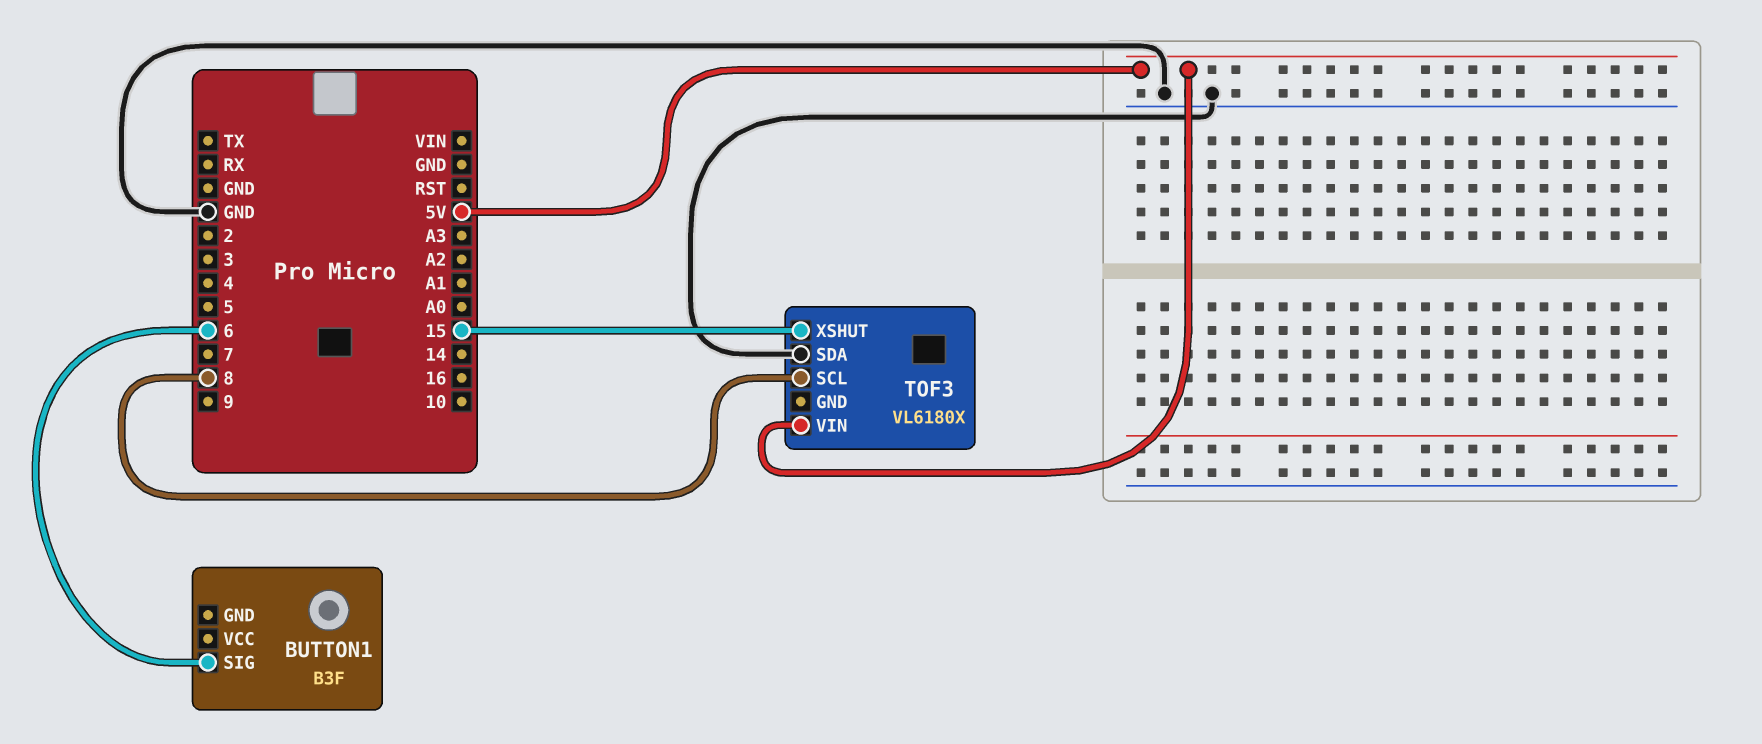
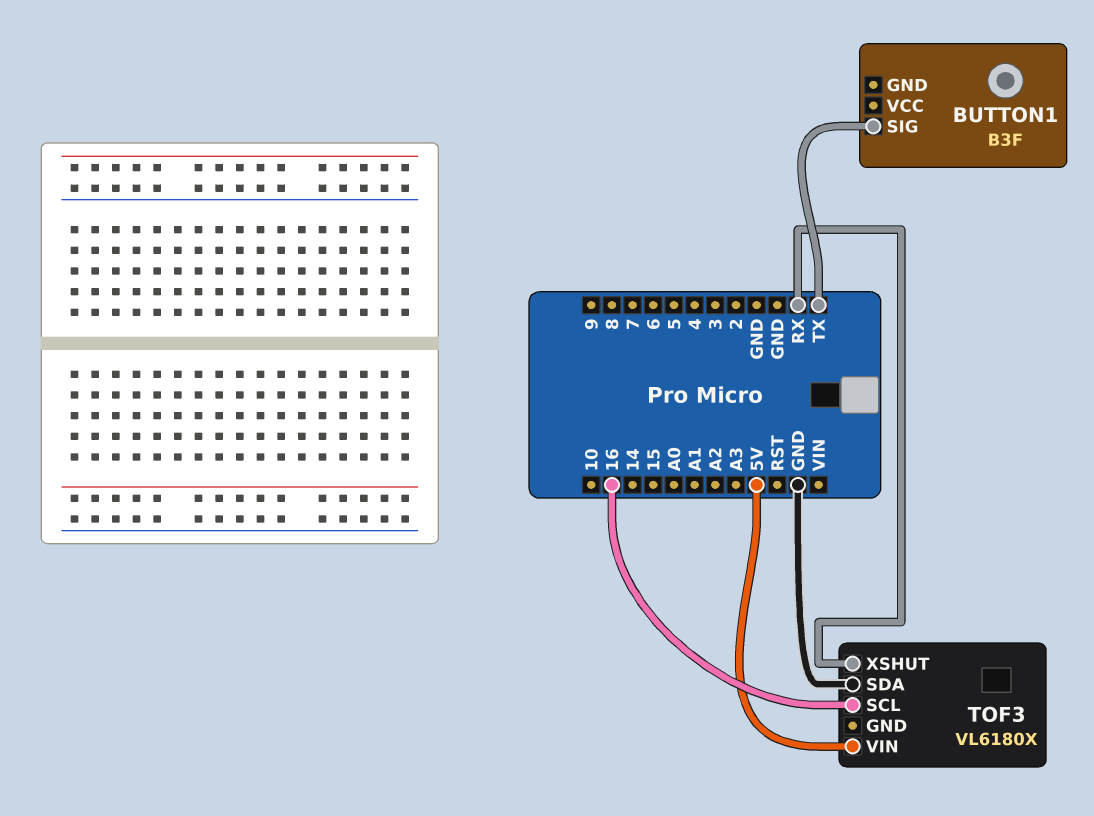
BUTTON1 pin SIG: 6 -> TX
TOF3 pin SCL: 8 -> 16
TOF3 pin XSHUT: 15 -> RX

